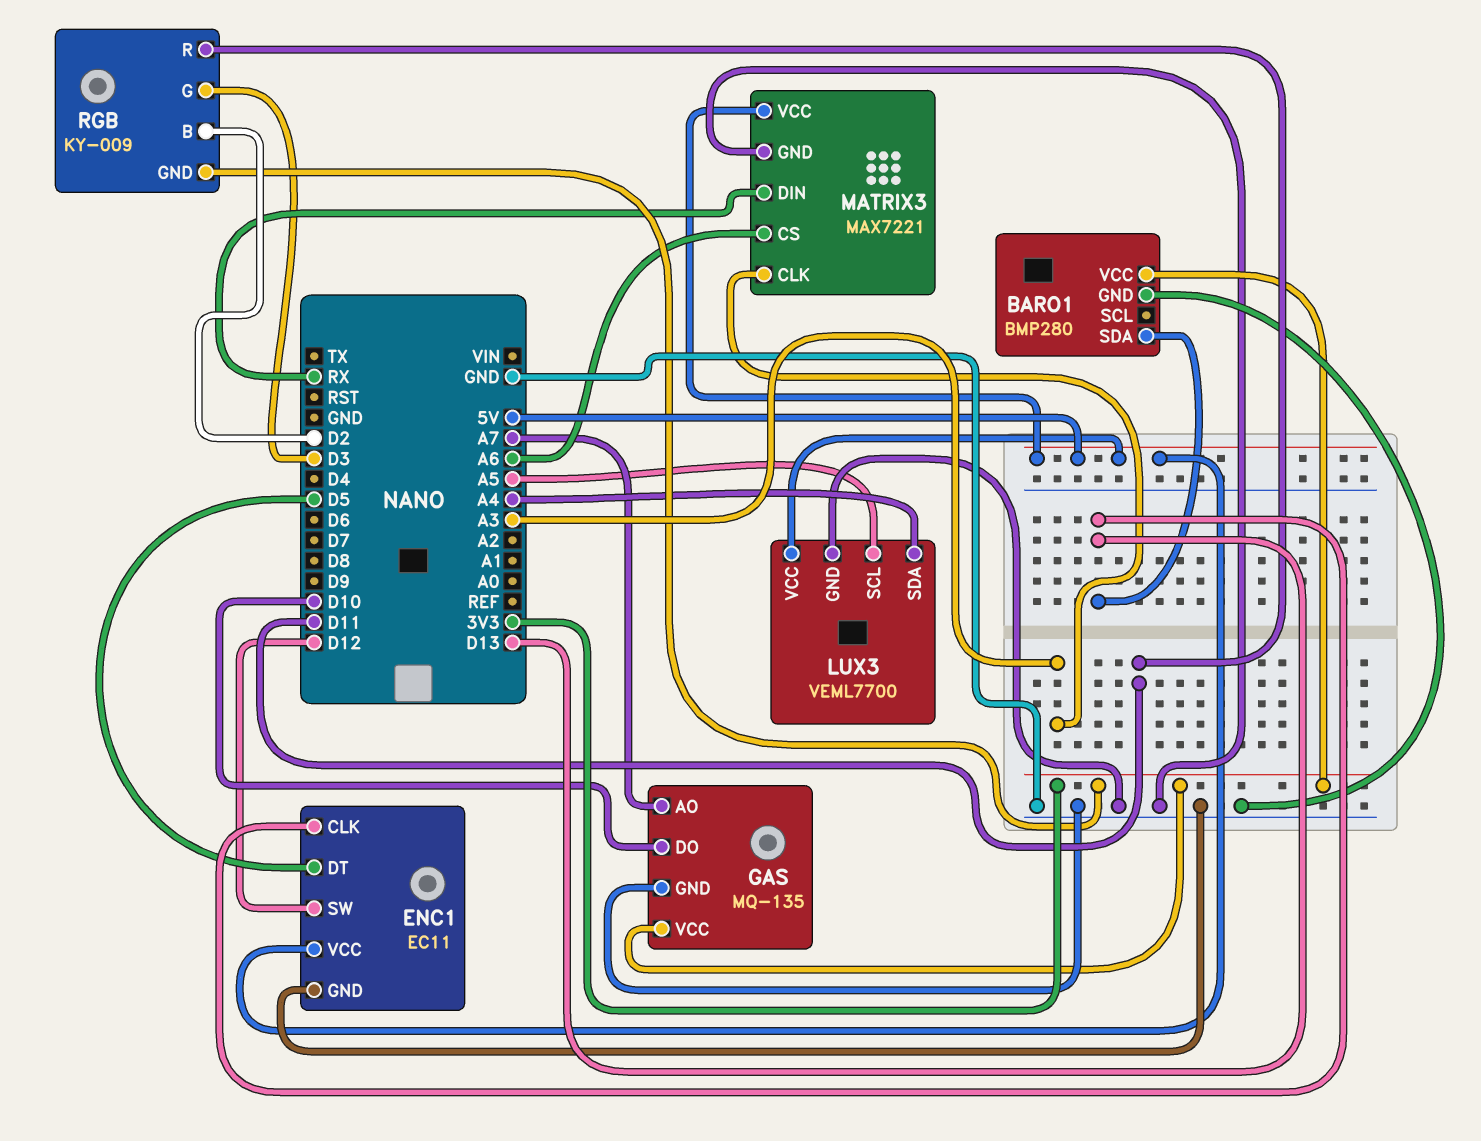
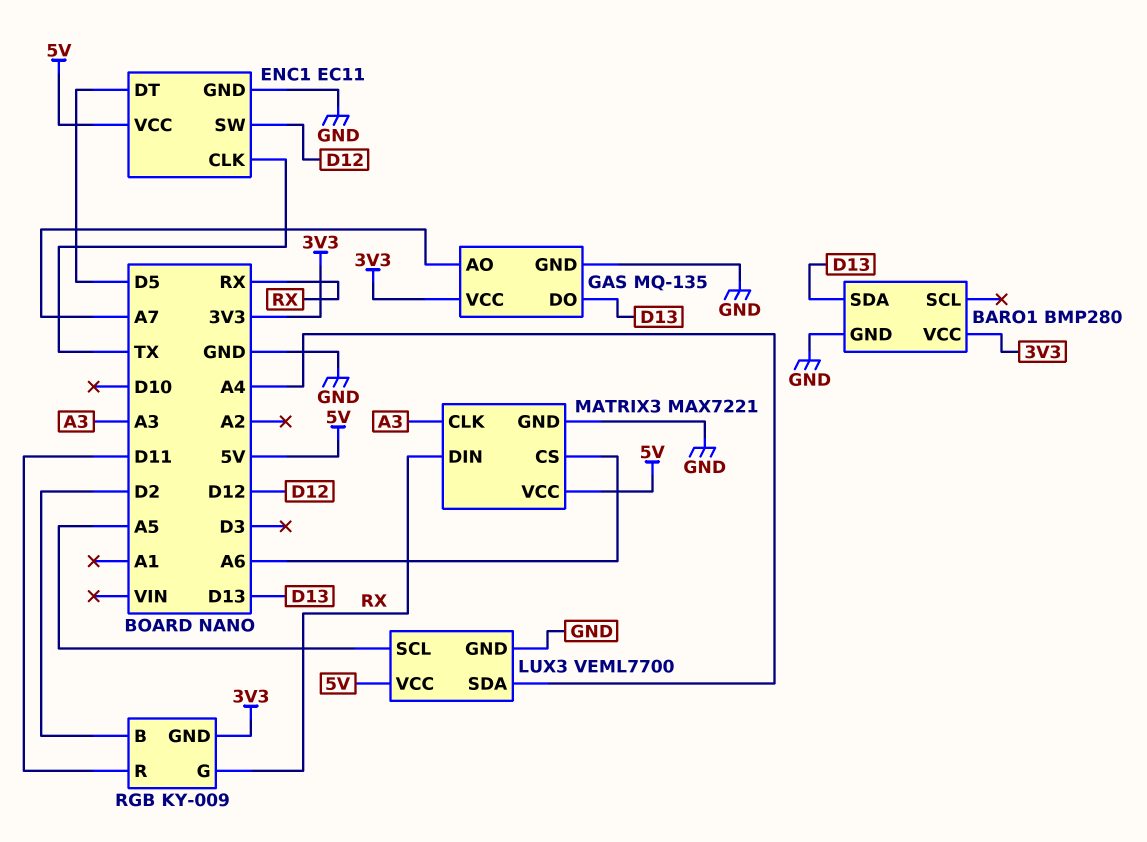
ENC1 pin CLK: D13 -> TX
GAS pin DO: D10 -> D13
RGB pin G: D3 -> RX

